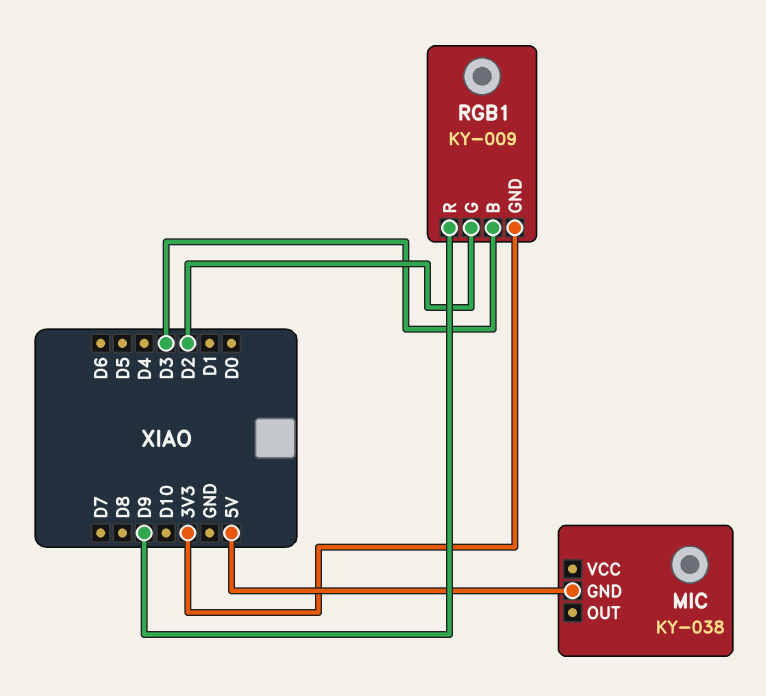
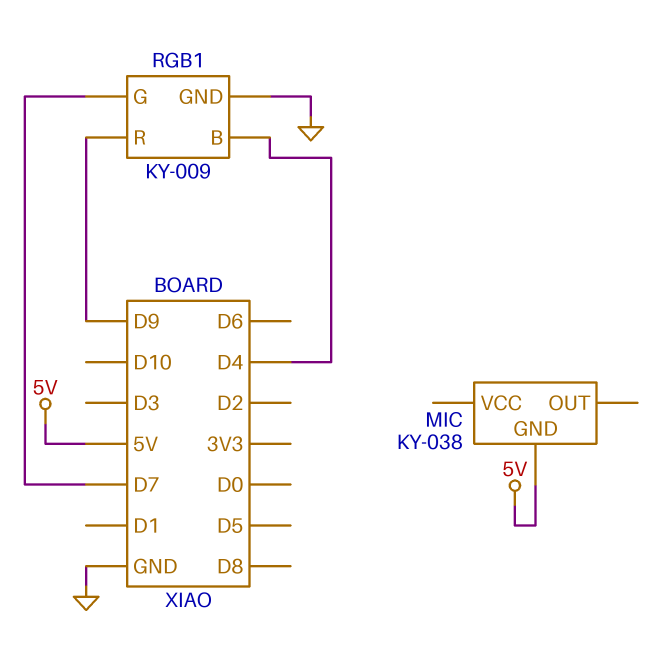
RGB1 pin B: D3 -> D4
RGB1 pin G: D2 -> D7
RGB1 pin GND: 3V3 -> GND

